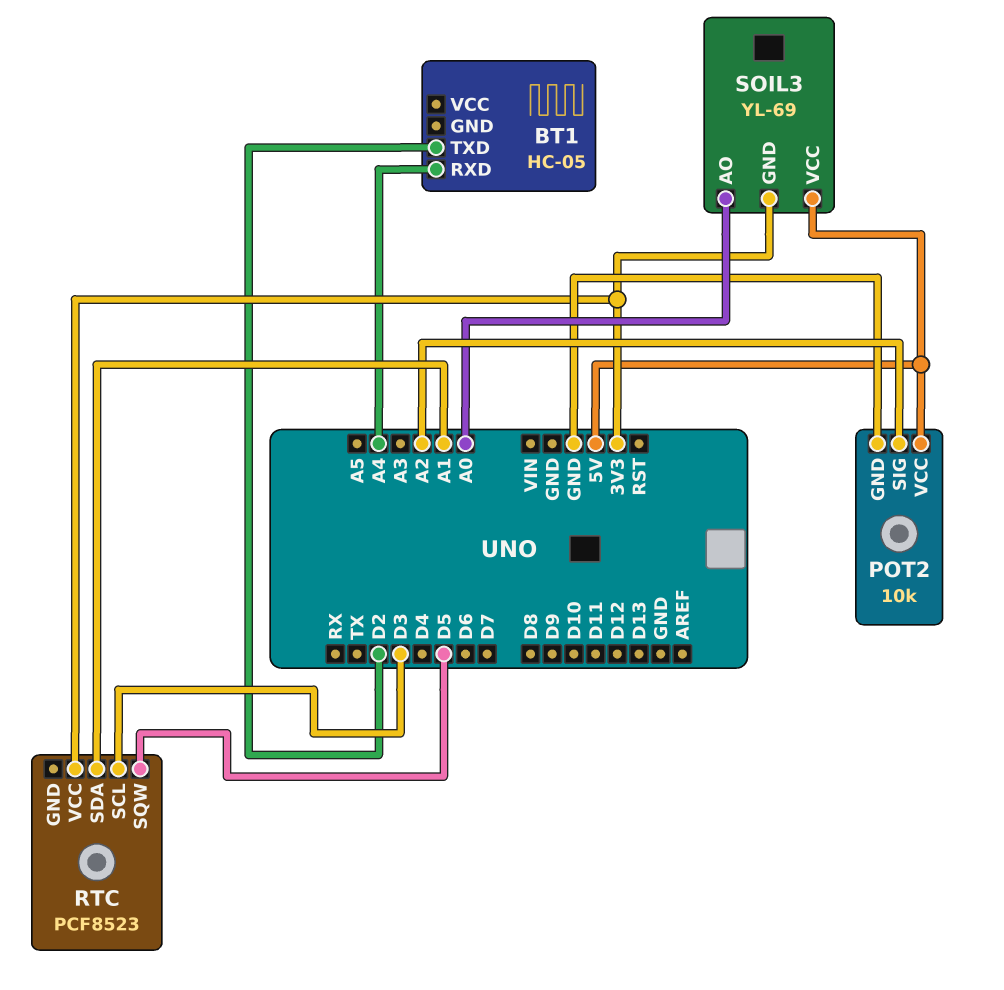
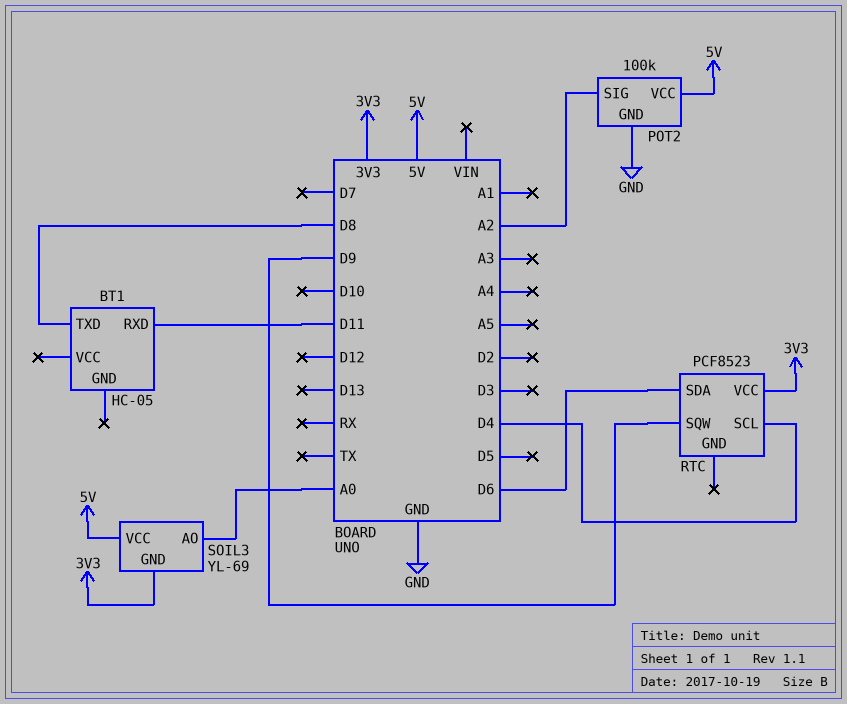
BT1 pin RXD: A4 -> D11
BT1 pin TXD: D2 -> D8
POT2: 10k -> 100k
RTC pin SCL: D3 -> D4
RTC pin SDA: A1 -> D6
RTC pin SQW: D5 -> D9

